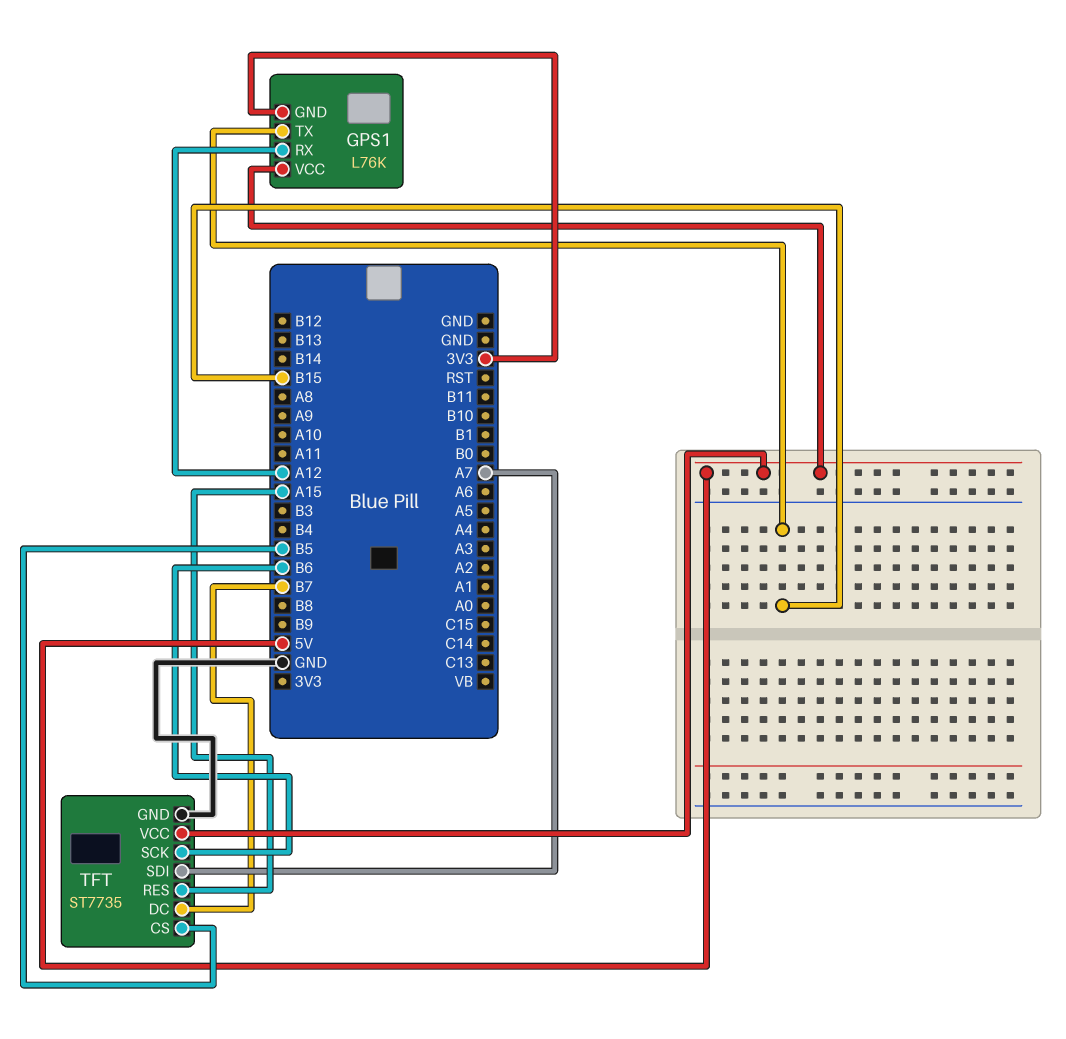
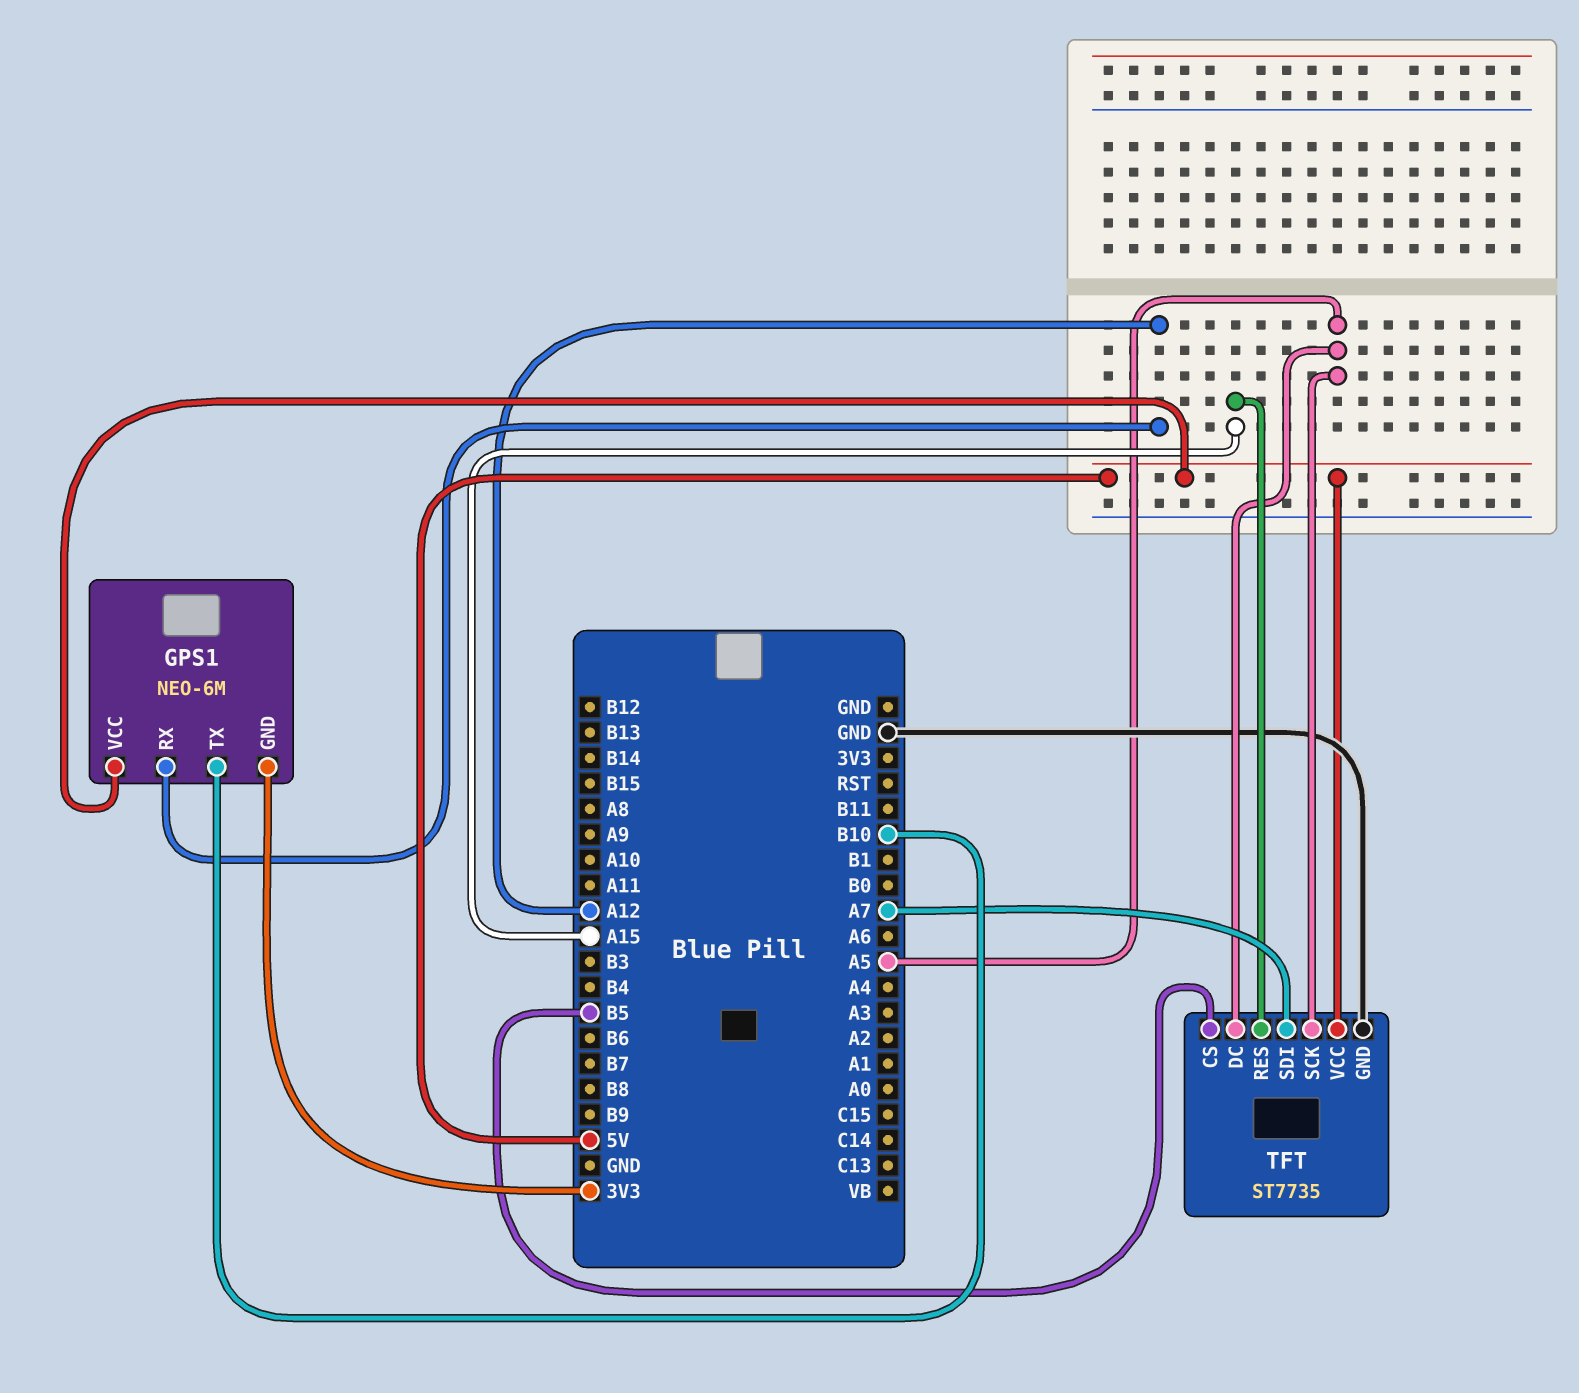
GPS1: L76K -> NEO-6M
GPS1 pin TX: B15 -> B10
TFT pin DC: B7 -> A5
TFT pin SCK: B6 -> A5

